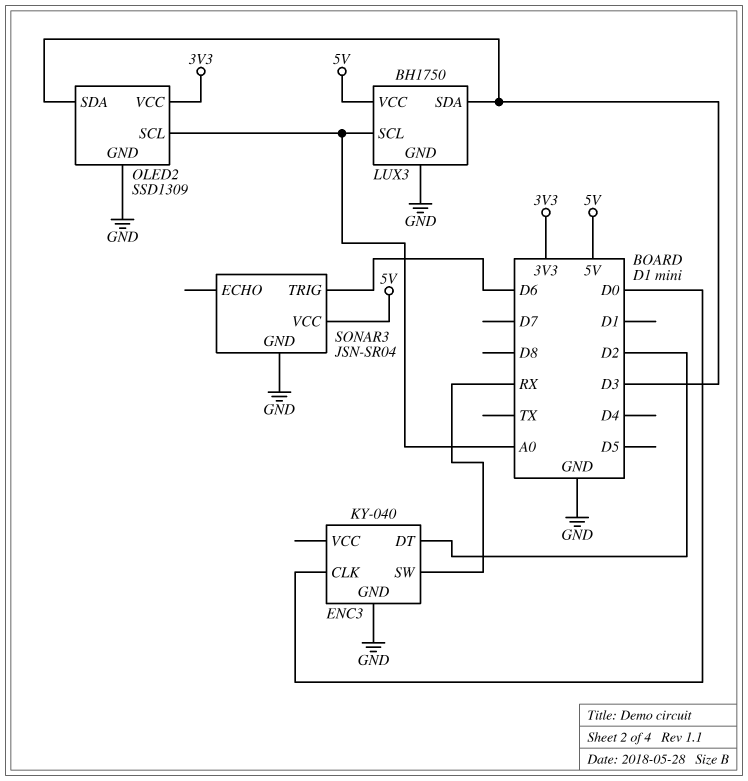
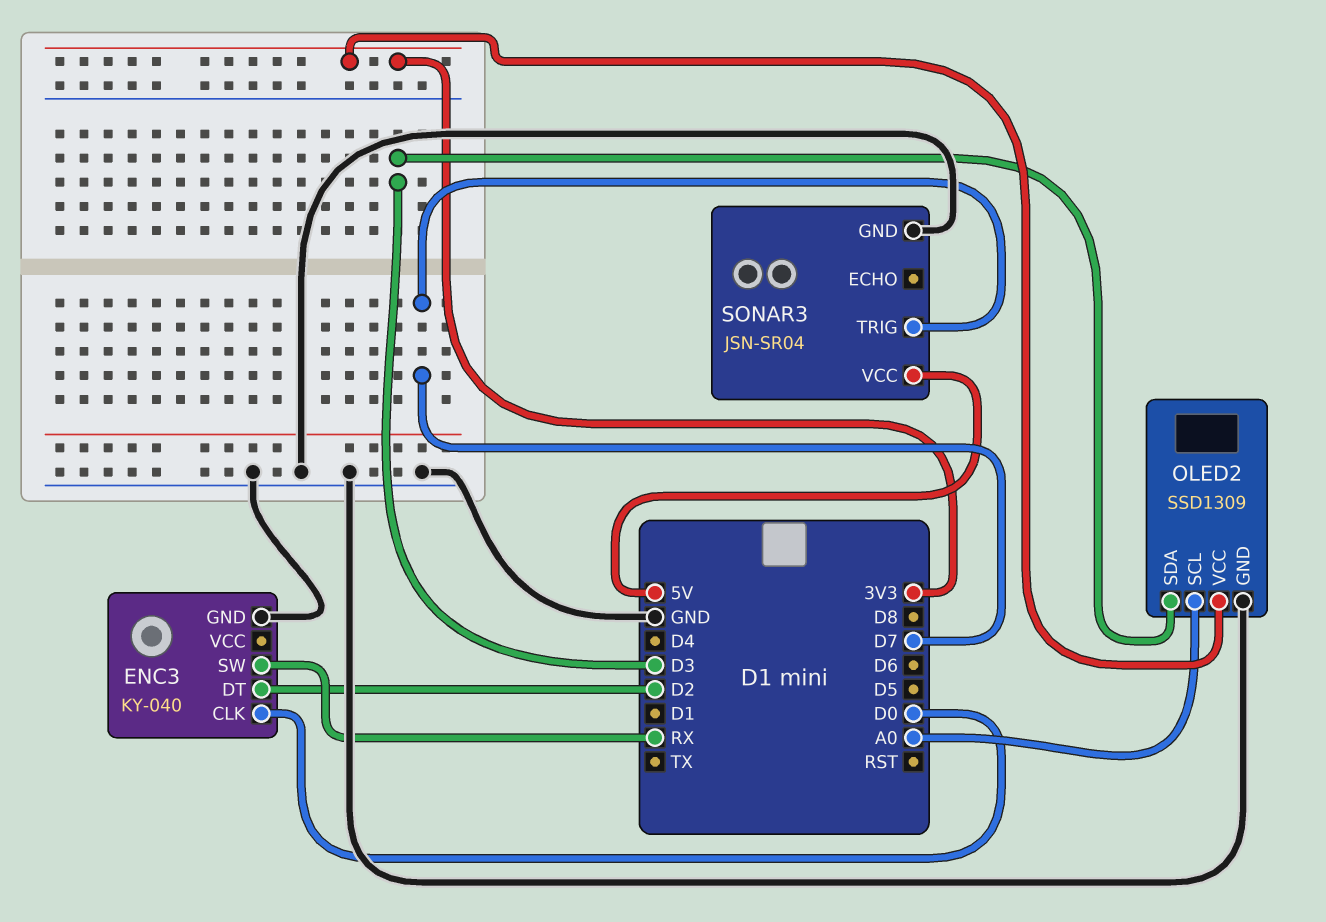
LUX3: BH1750 -> none
LUX3 pin GND: GND -> none
LUX3 pin SCL: A0 -> none
LUX3 pin SDA: D3 -> none
LUX3 pin VCC: 5V -> none
SONAR3 pin TRIG: D6 -> D7

